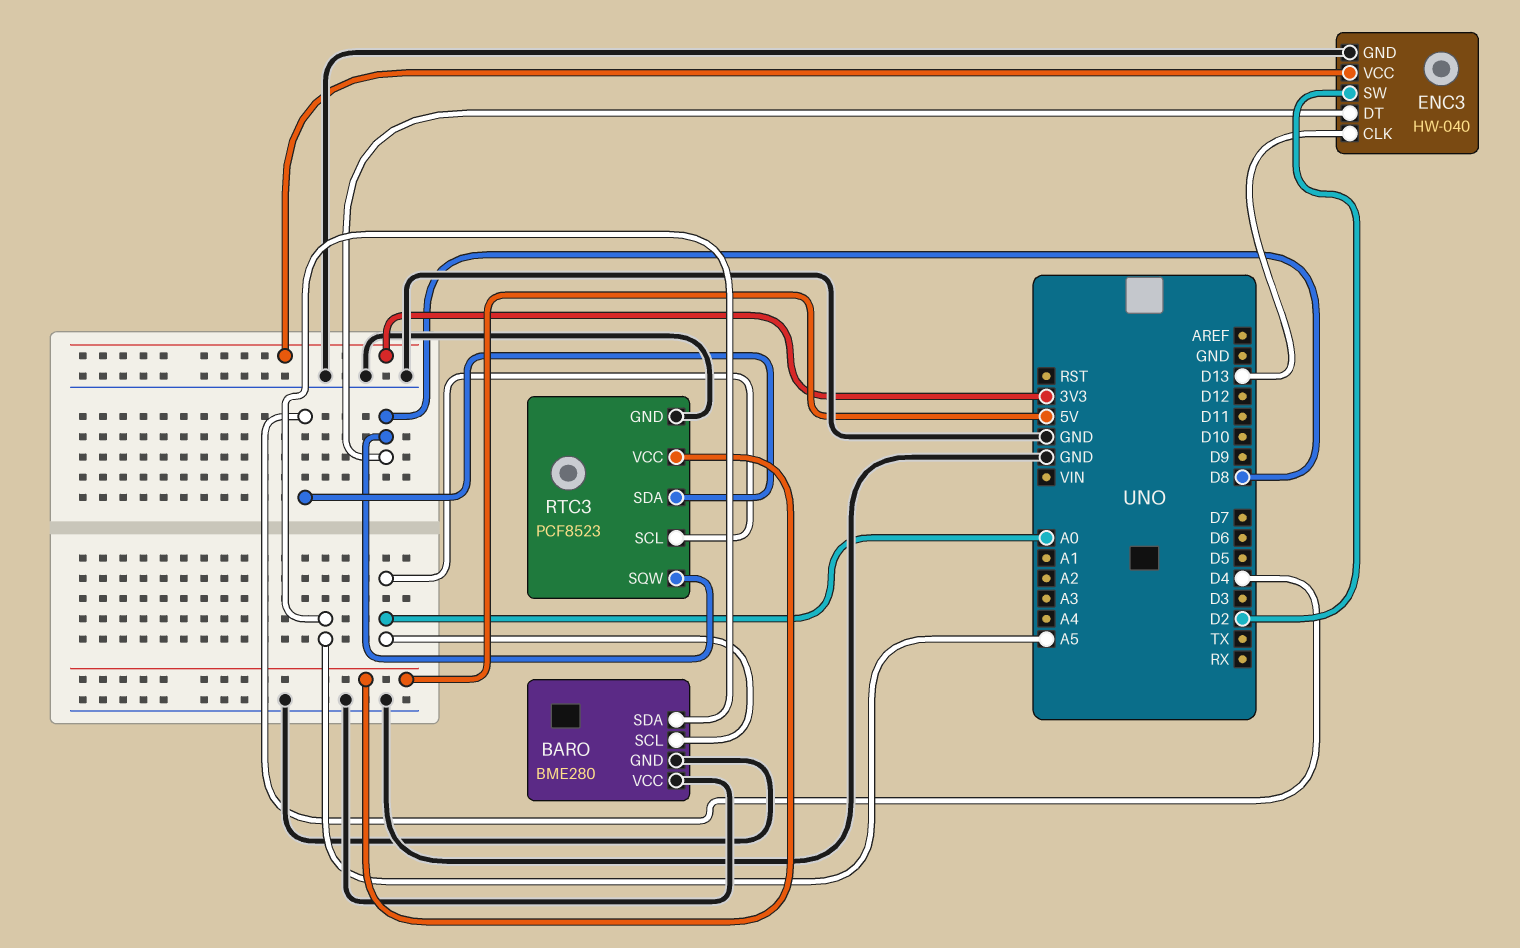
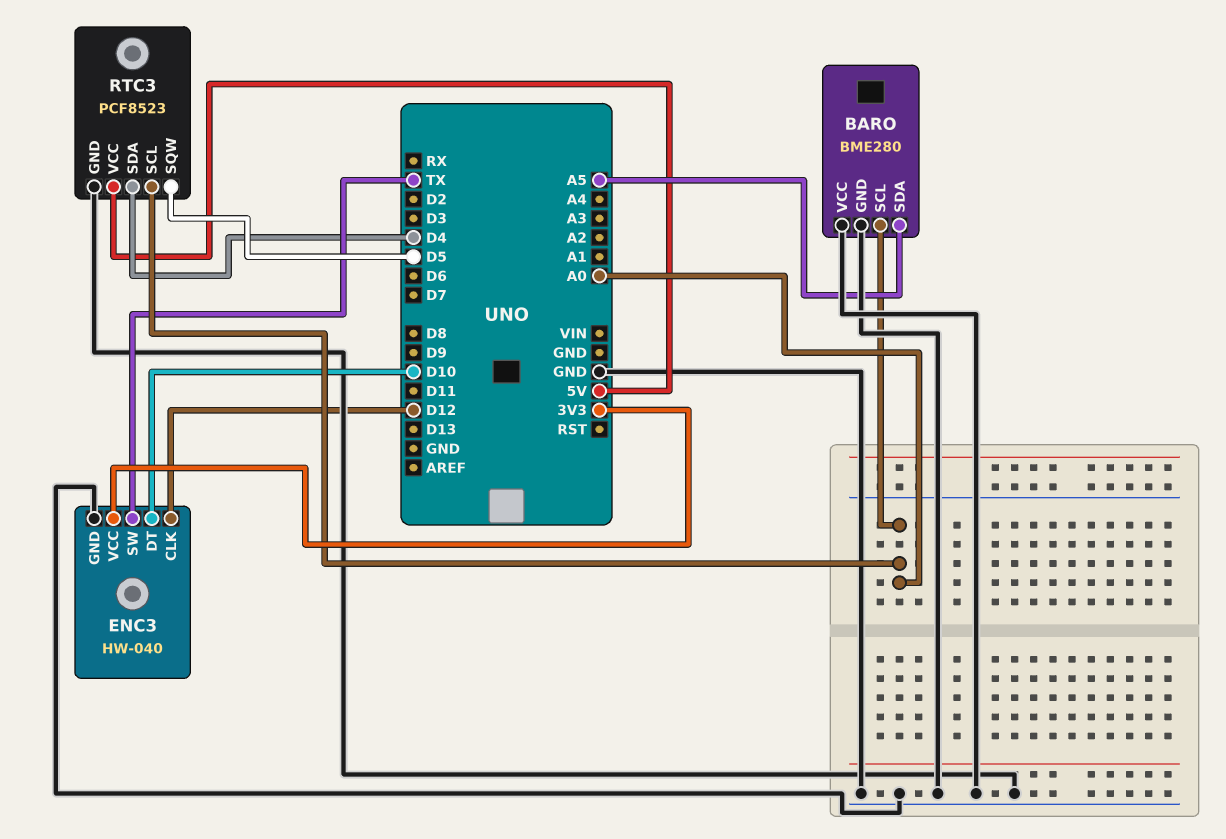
ENC3 pin CLK: D13 -> D12
ENC3 pin DT: D8 -> D10
ENC3 pin SW: D2 -> TX
RTC3 pin SQW: D8 -> D5

